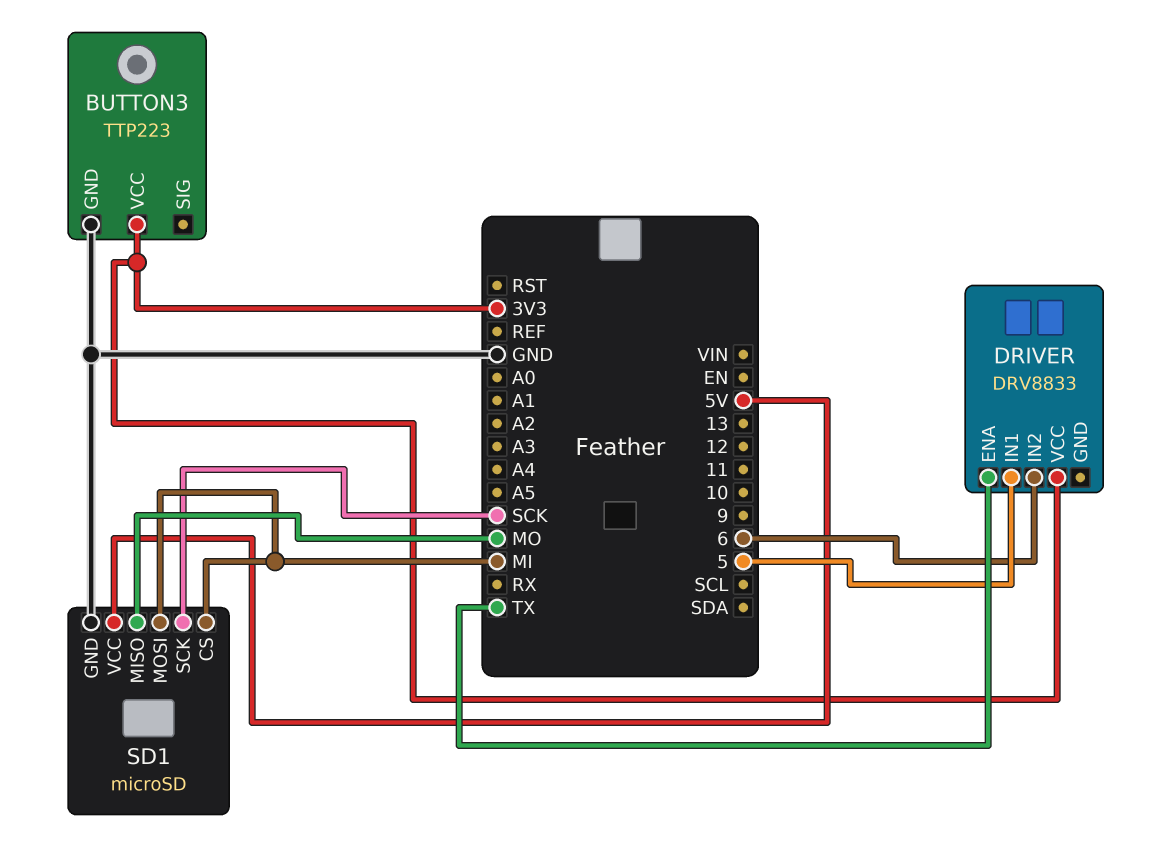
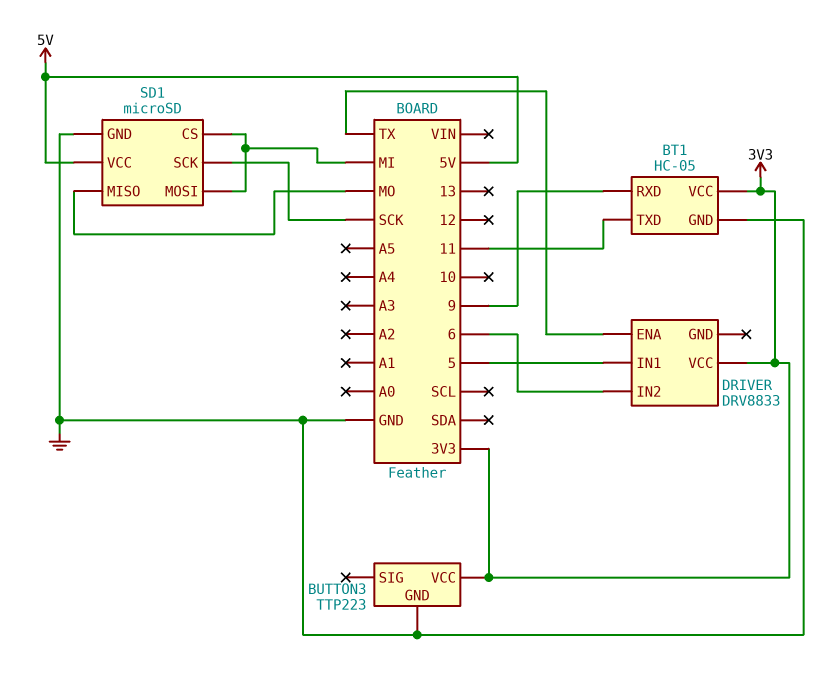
BT1: none -> HC-05
BT1 pin GND: none -> GND
BT1 pin RXD: none -> 9
BT1 pin TXD: none -> 11
BT1 pin VCC: none -> 3V3

